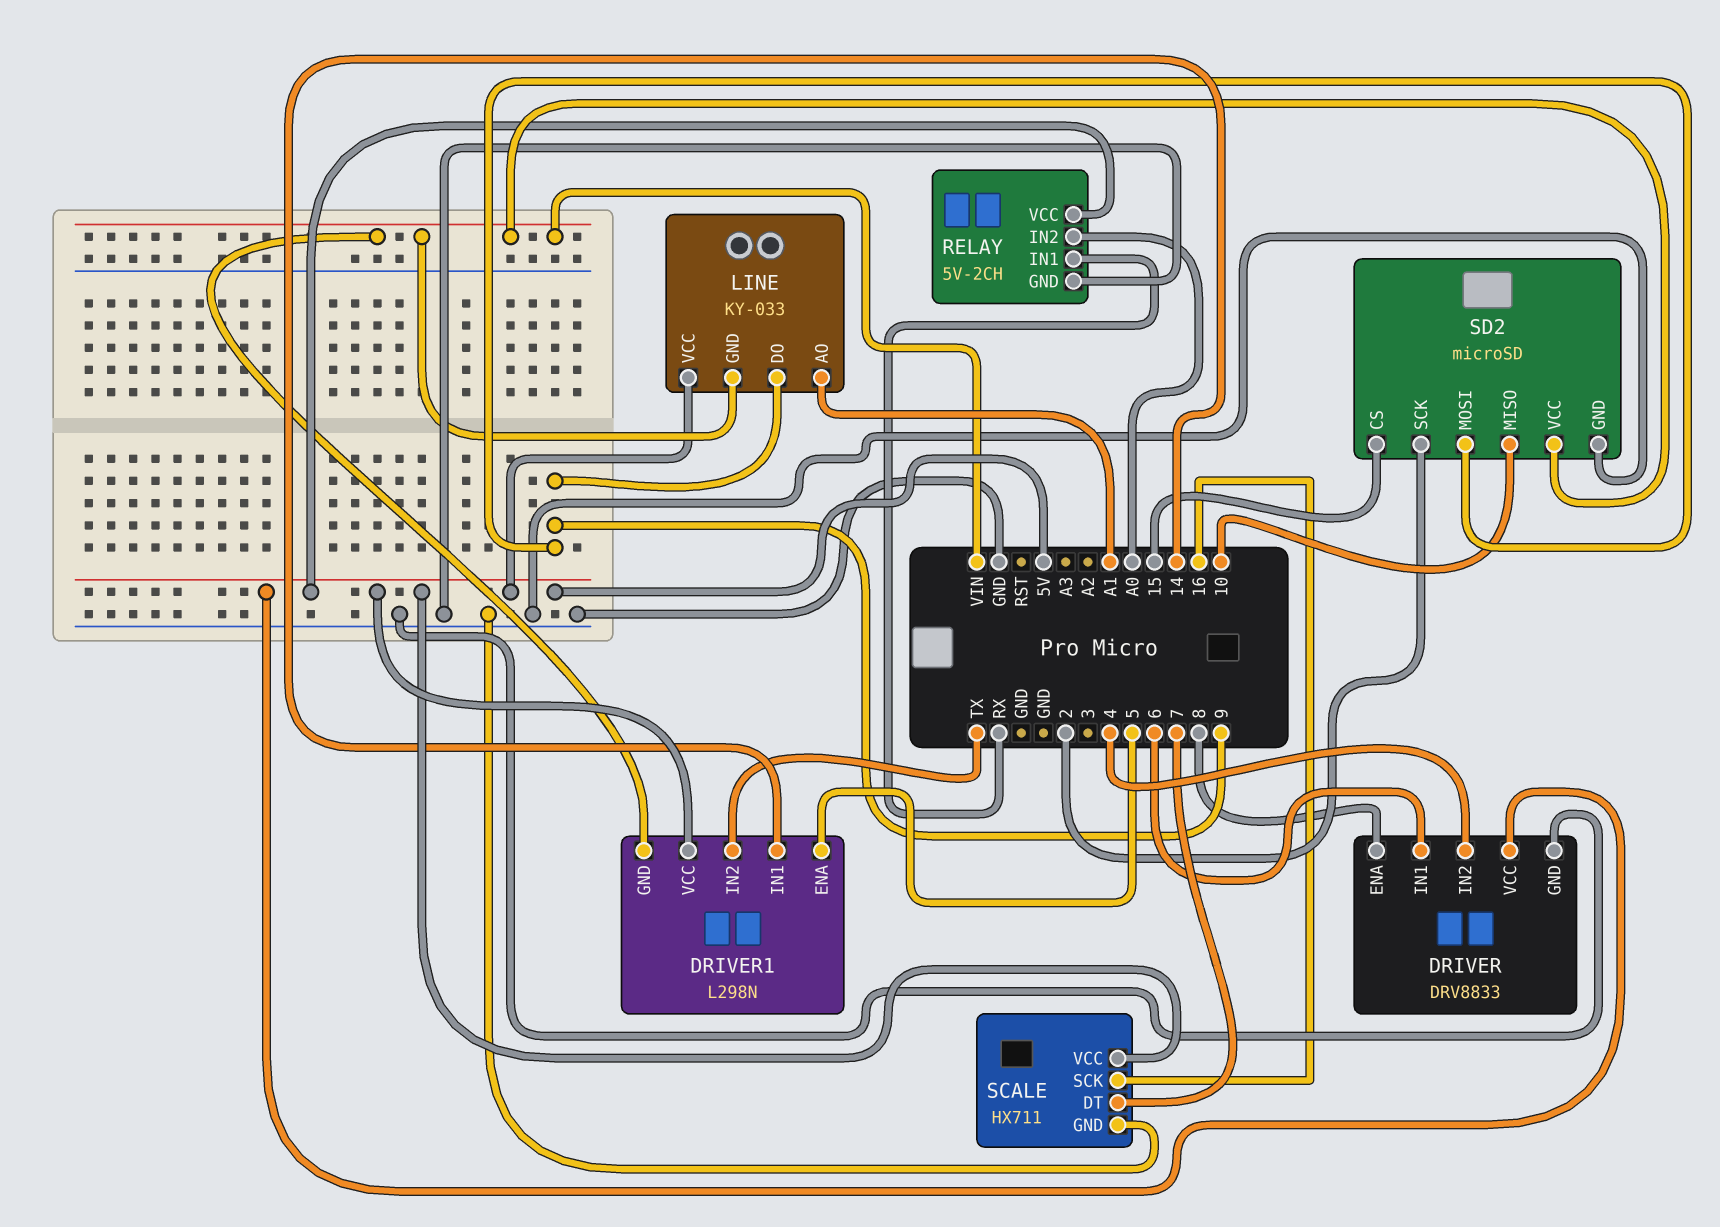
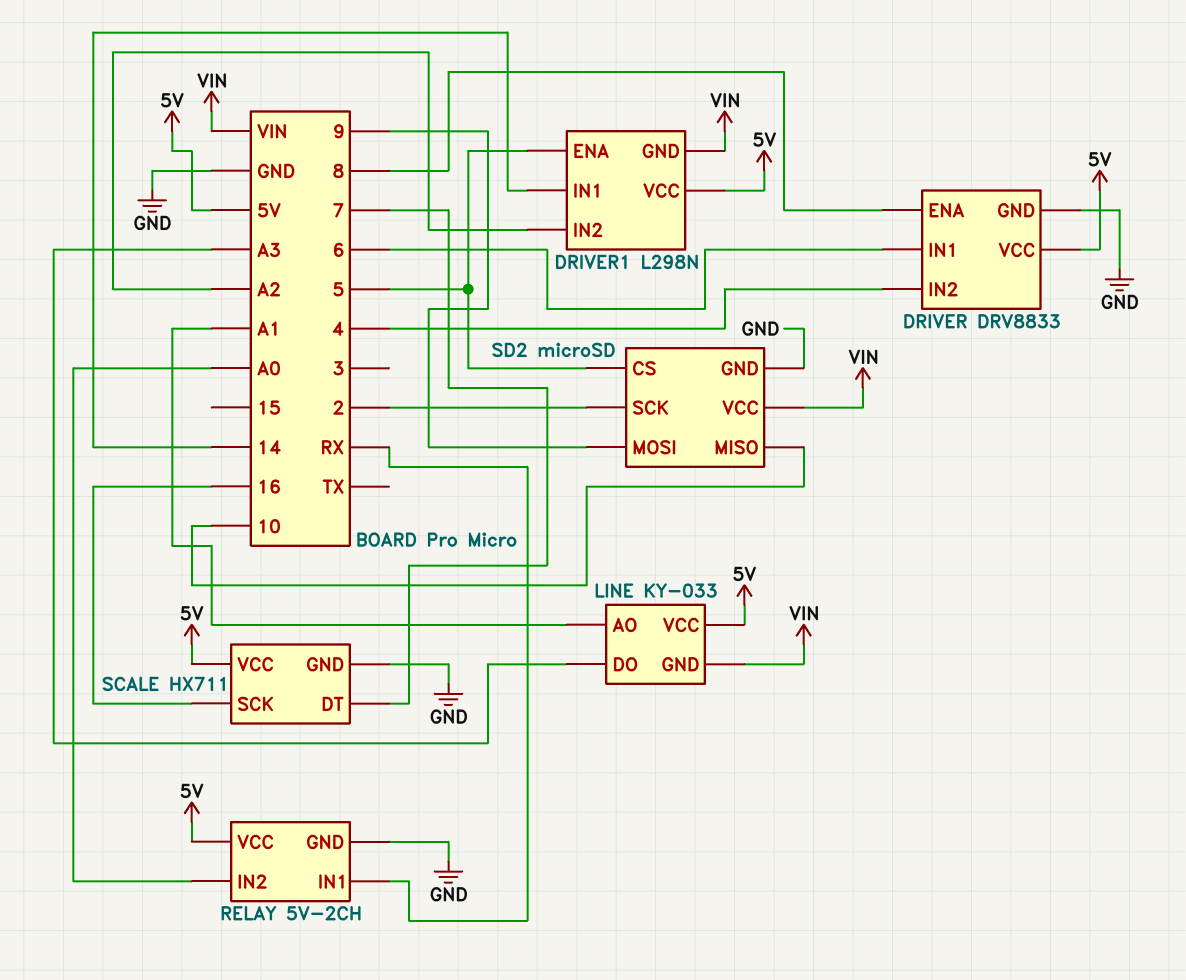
DRIVER1 pin IN2: TX -> A2
LINE pin DO: 9 -> A3
SD2 pin CS: 15 -> 5

